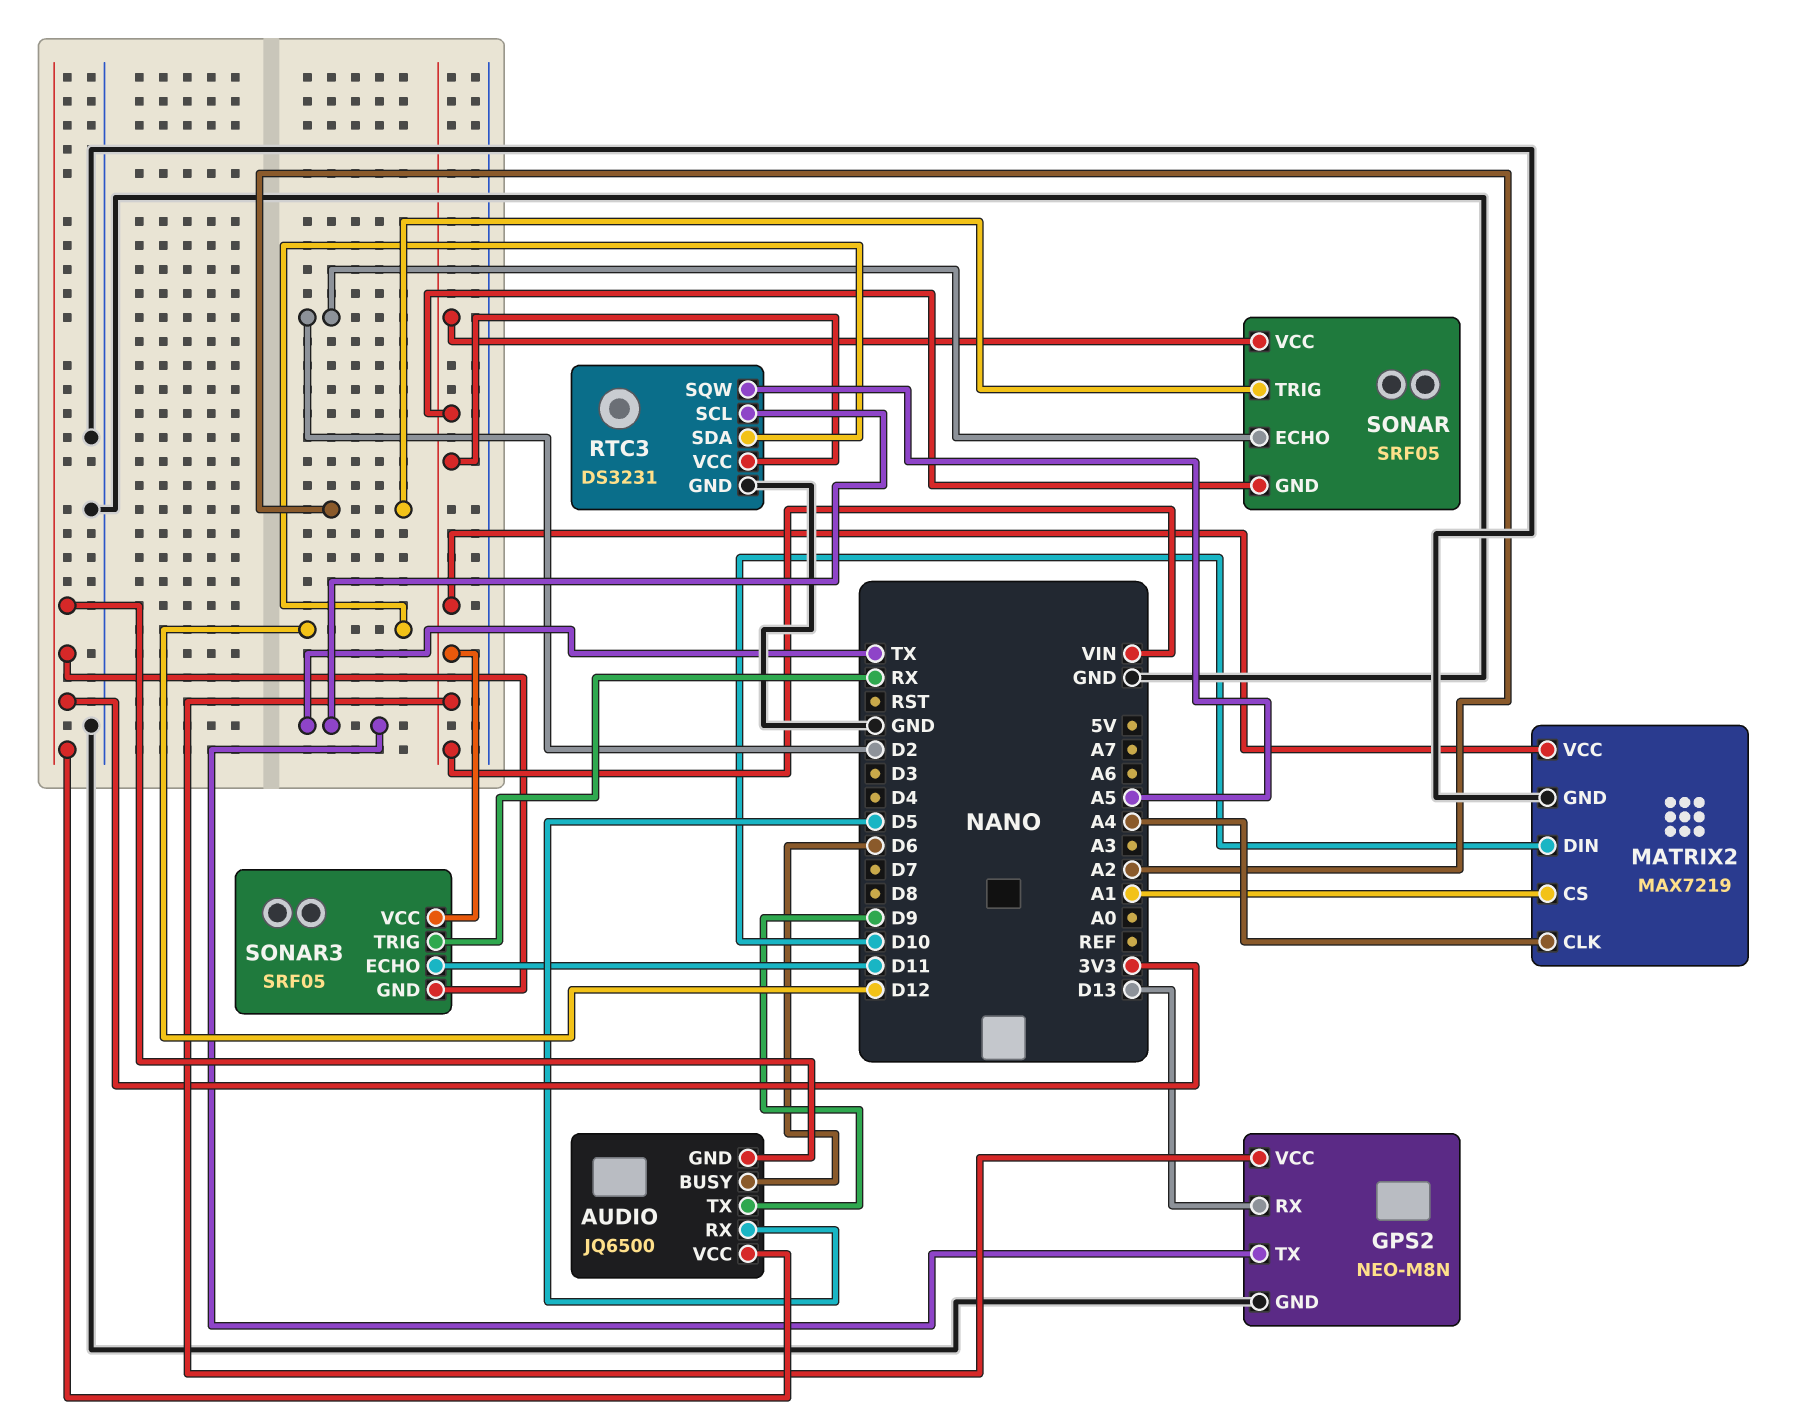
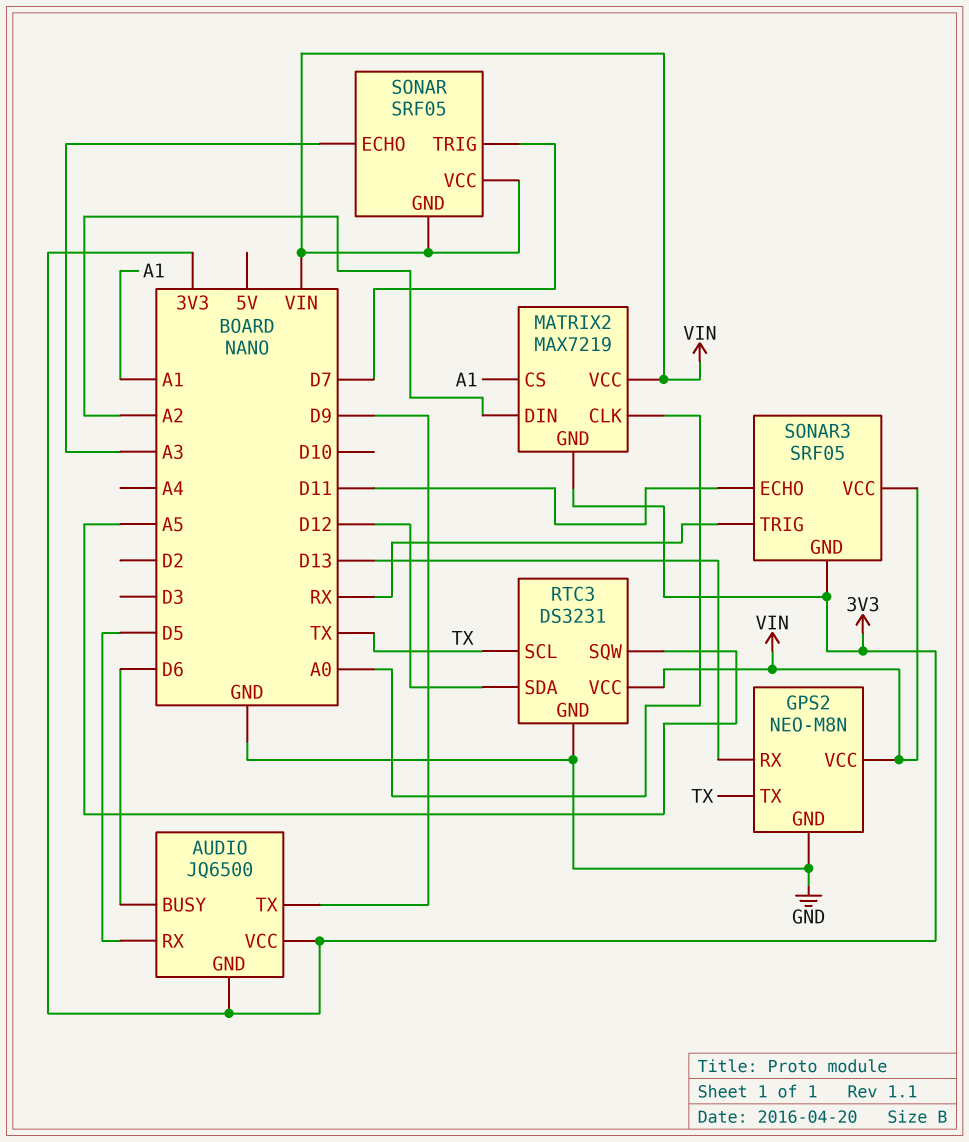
MATRIX2 pin CLK: A4 -> A0
MATRIX2 pin DIN: D10 -> A2
MATRIX2 pin GND: GND -> 3V3
SONAR pin ECHO: D2 -> A3
SONAR pin TRIG: A2 -> D7

